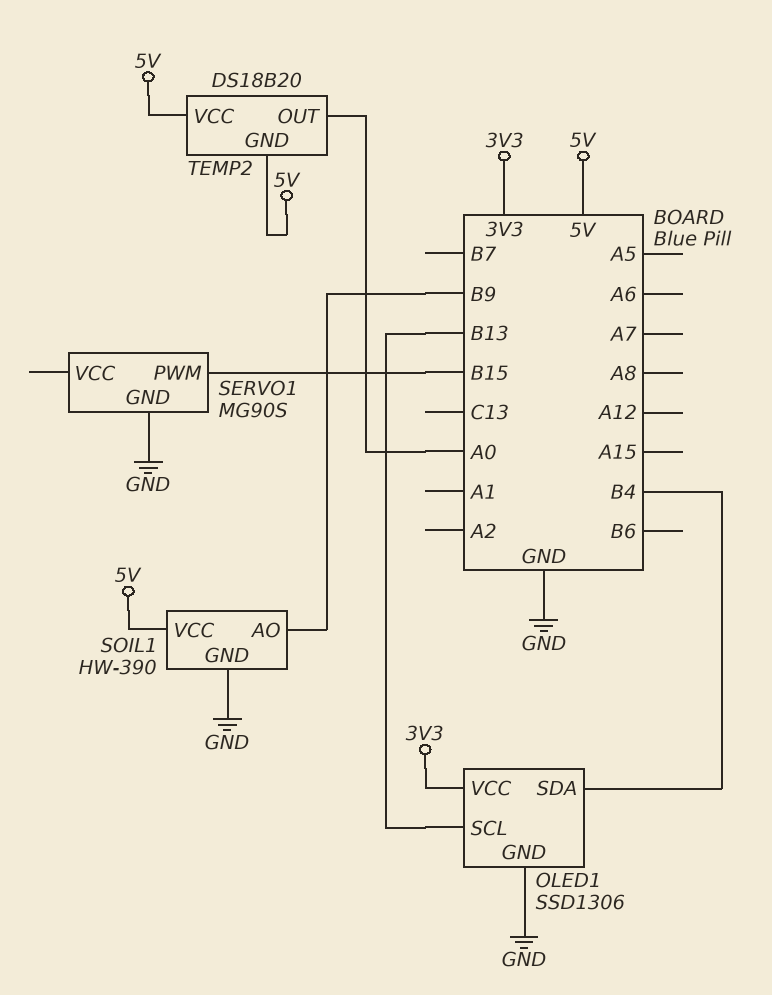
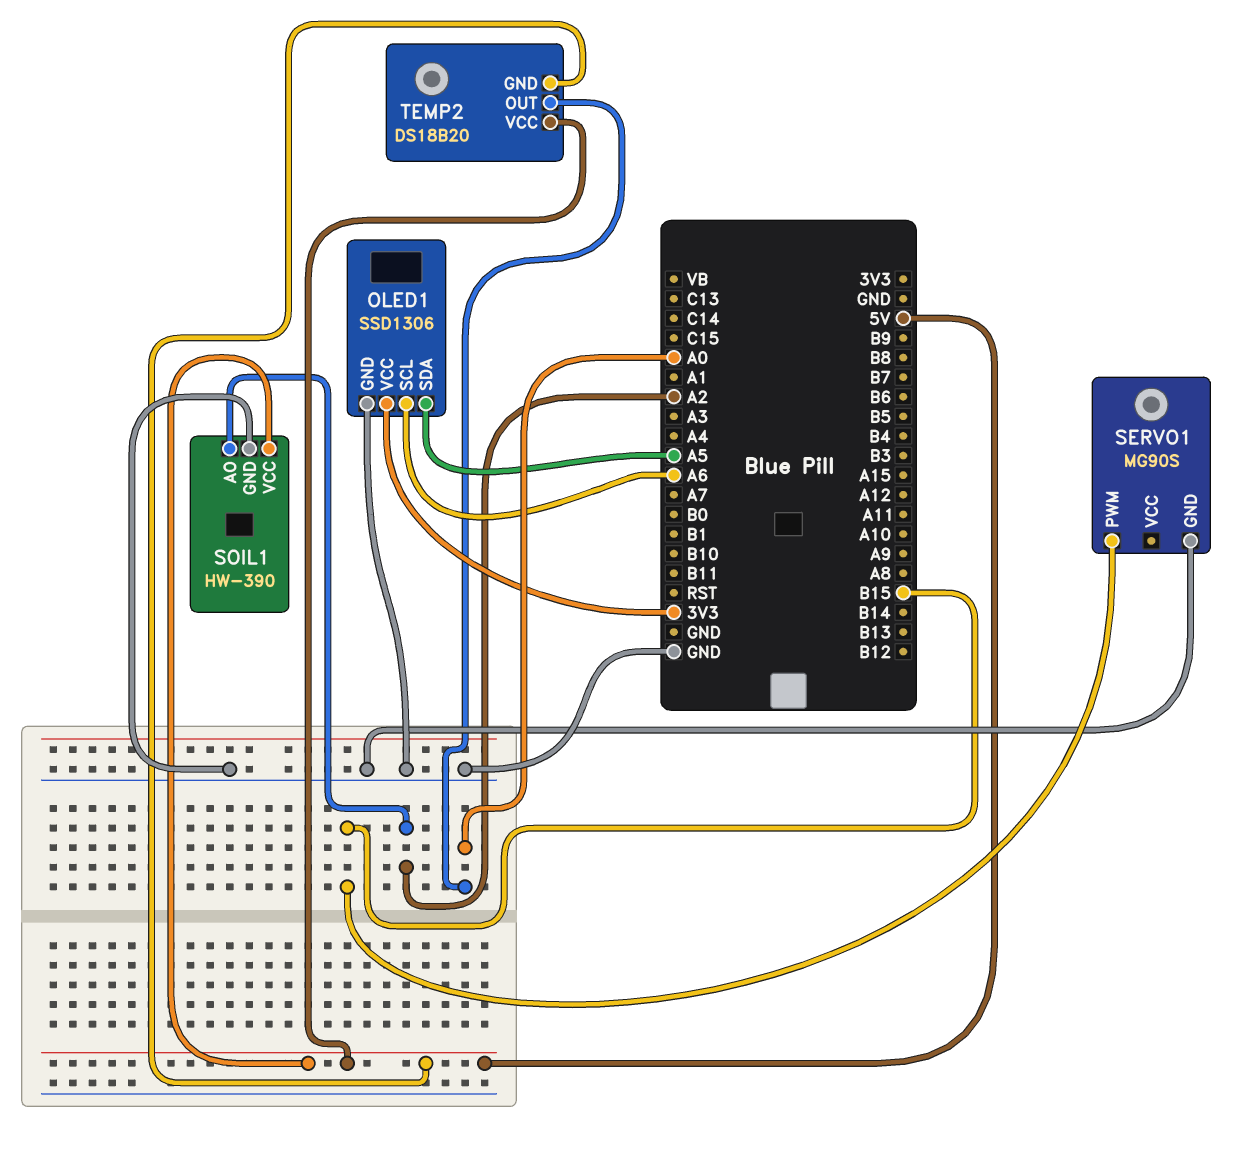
OLED1 pin SCL: B13 -> A6
OLED1 pin SDA: B4 -> A5
SOIL1 pin AO: B9 -> A2

